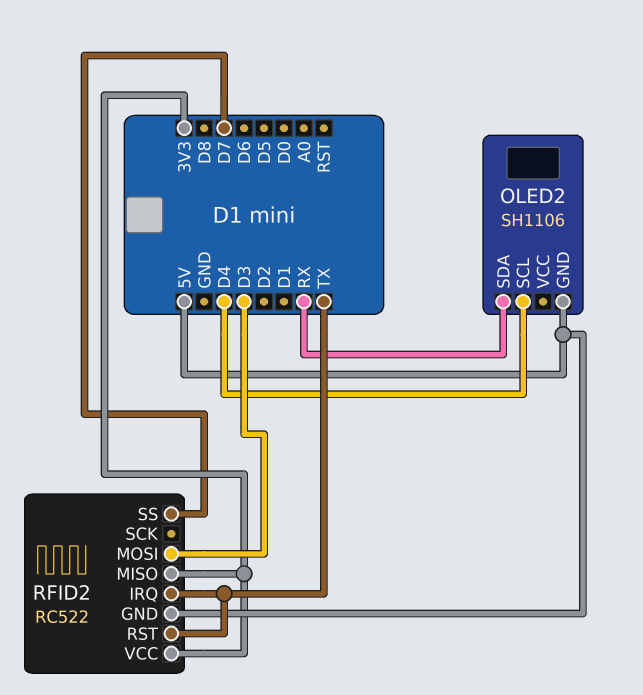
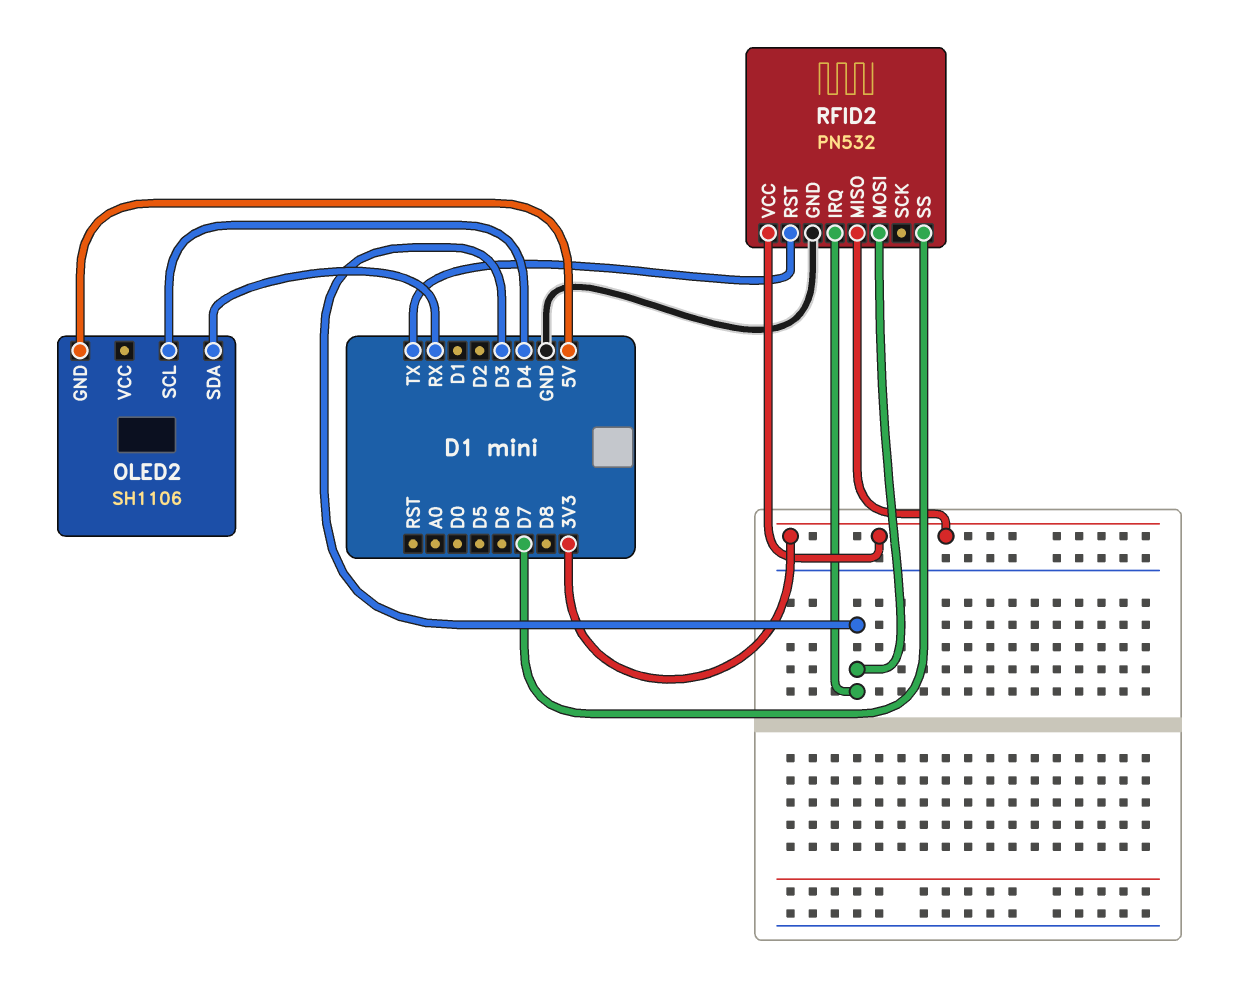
RFID2: RC522 -> PN532
RFID2 pin GND: 5V -> GND
RFID2 pin IRQ: TX -> D3

